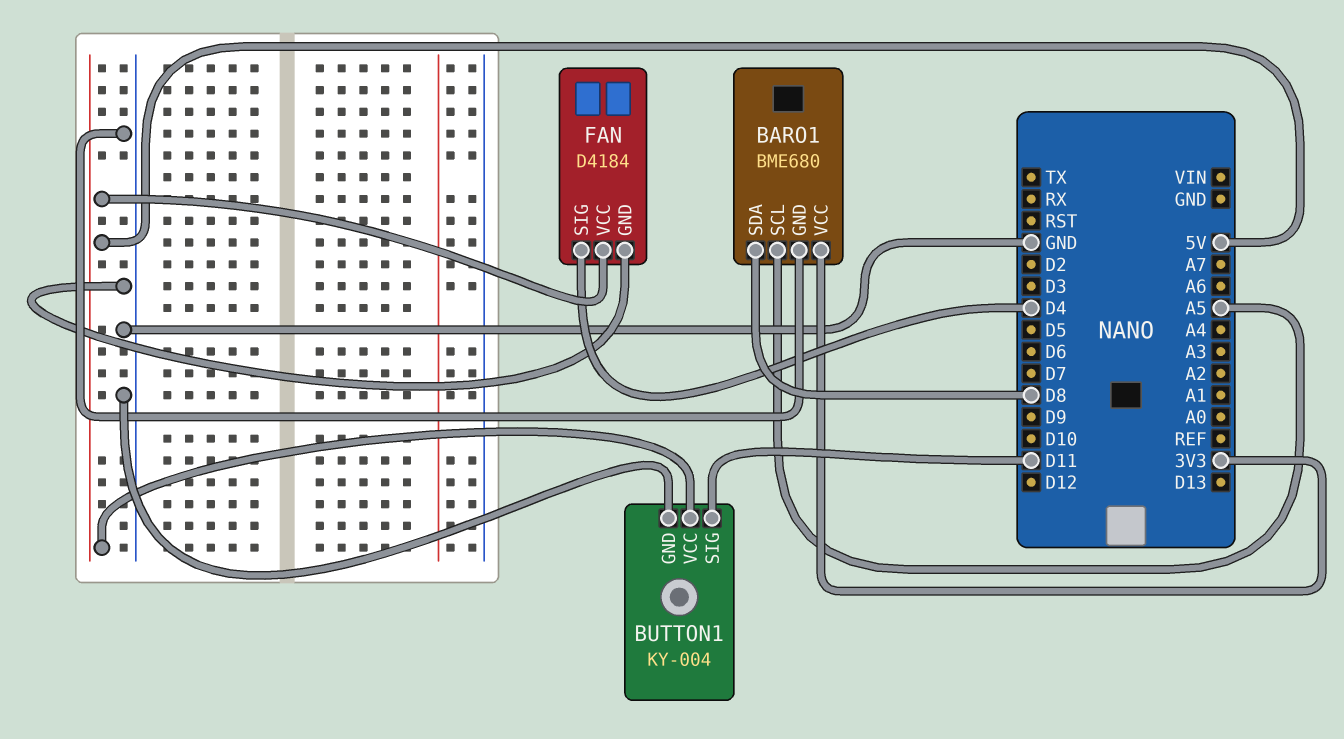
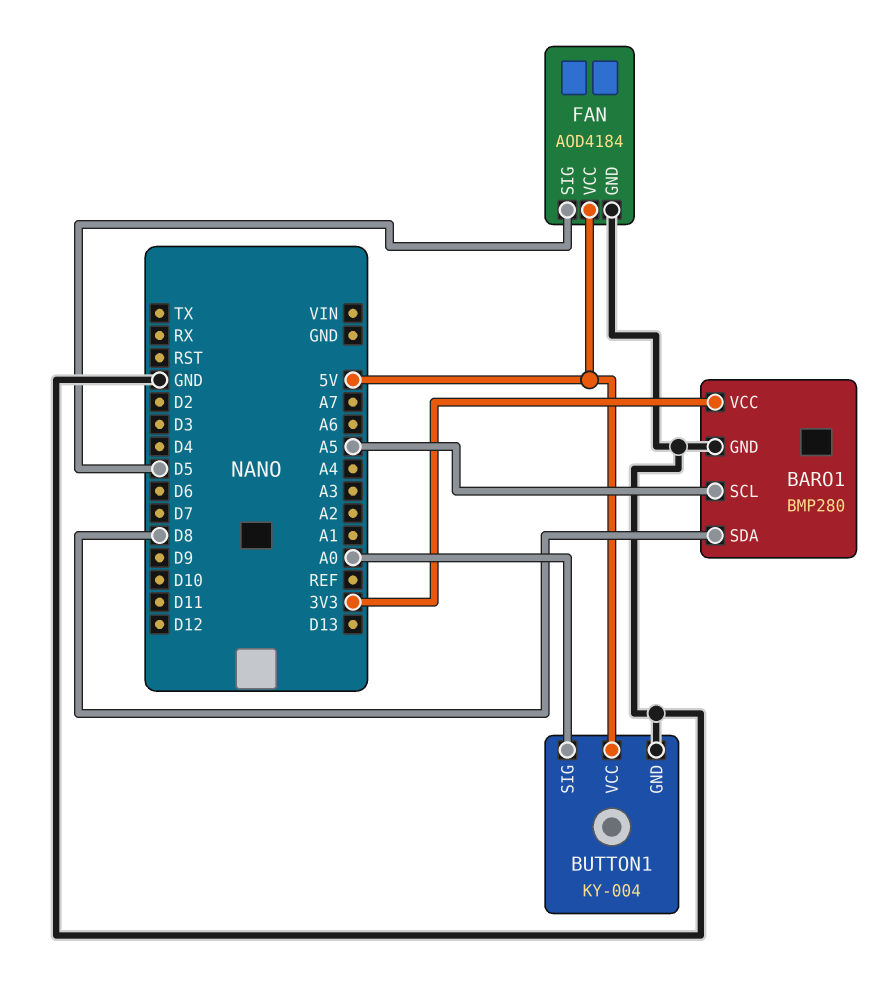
BARO1: BME680 -> BMP280
BUTTON1 pin SIG: D11 -> A0
FAN: D4184 -> AOD4184
FAN pin SIG: D4 -> D5

